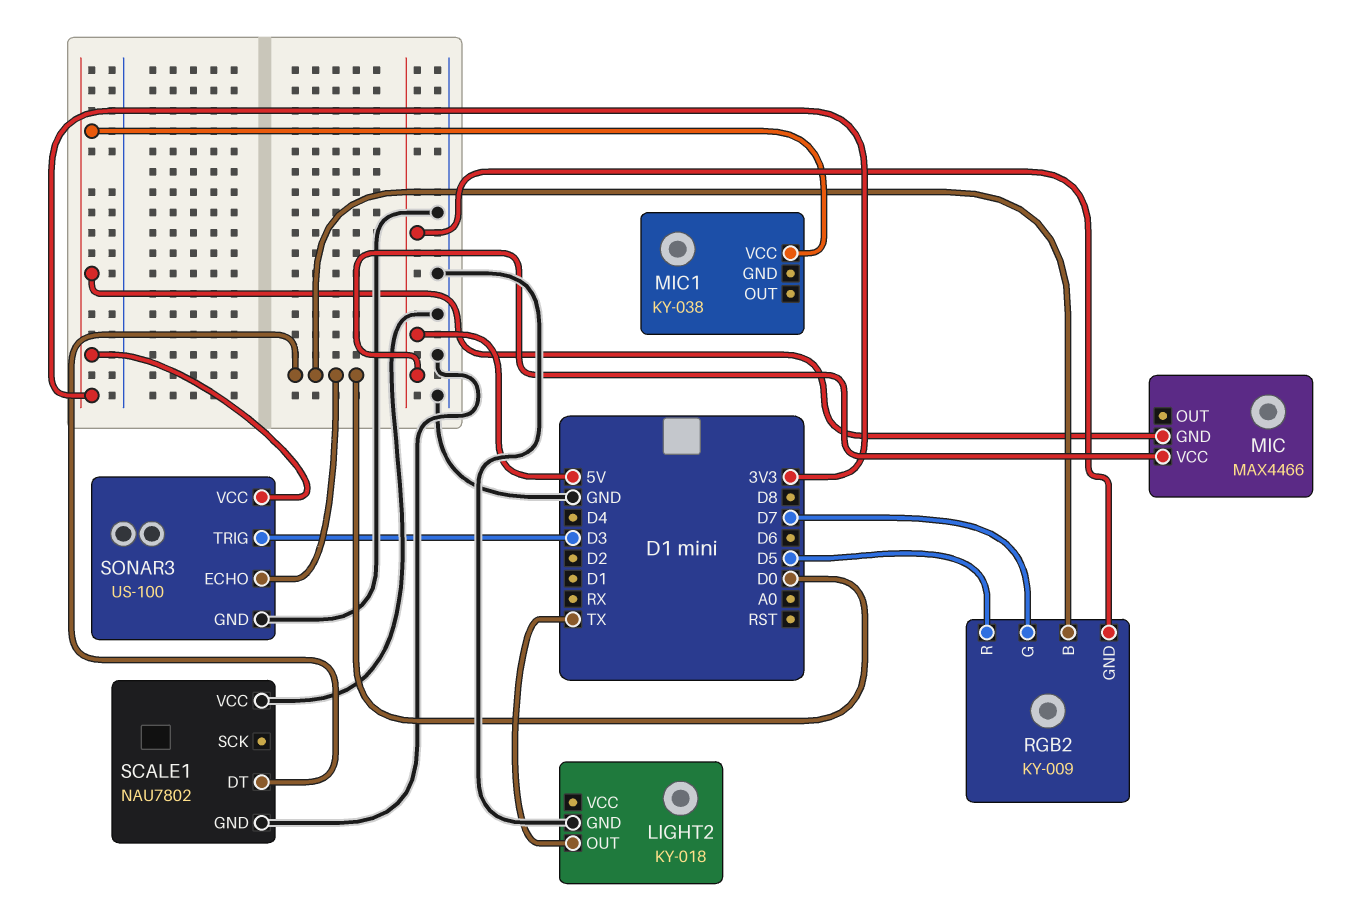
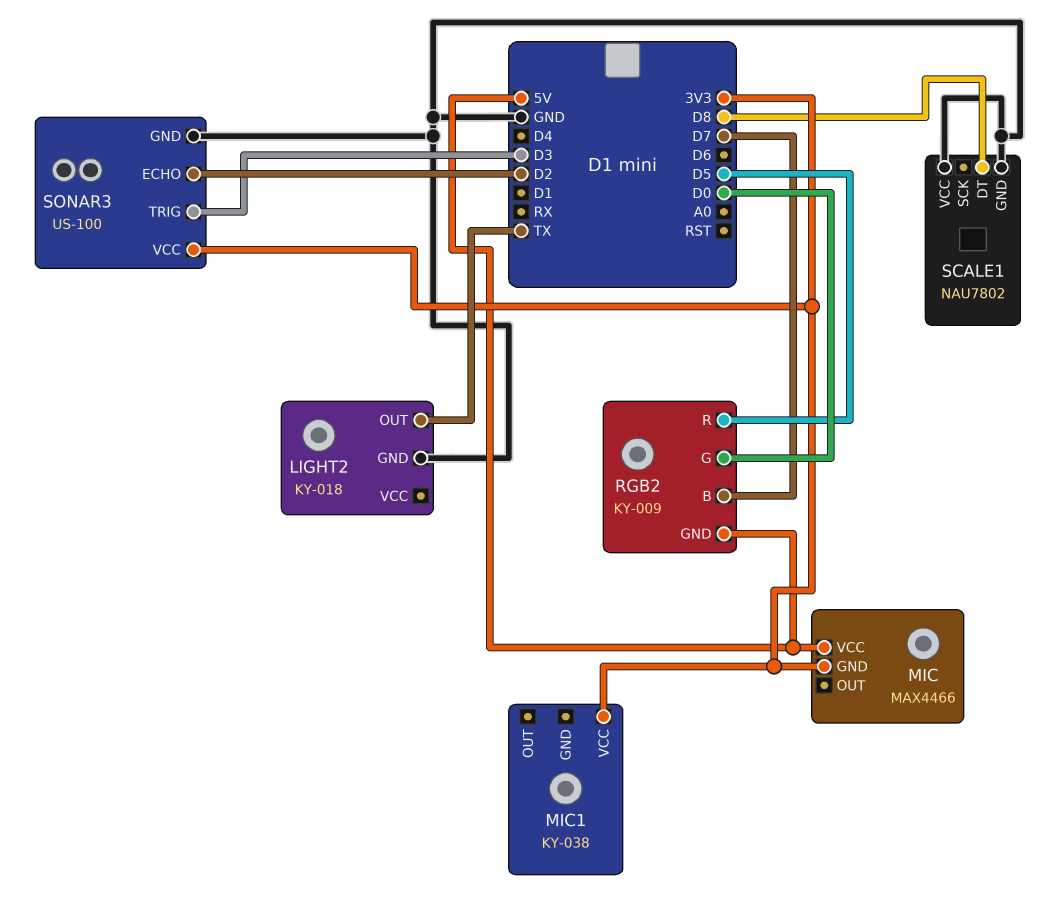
RGB2 pin B: D0 -> D7
RGB2 pin G: D7 -> D0
SCALE1 pin DT: D0 -> D8
SONAR3 pin ECHO: D0 -> D2

